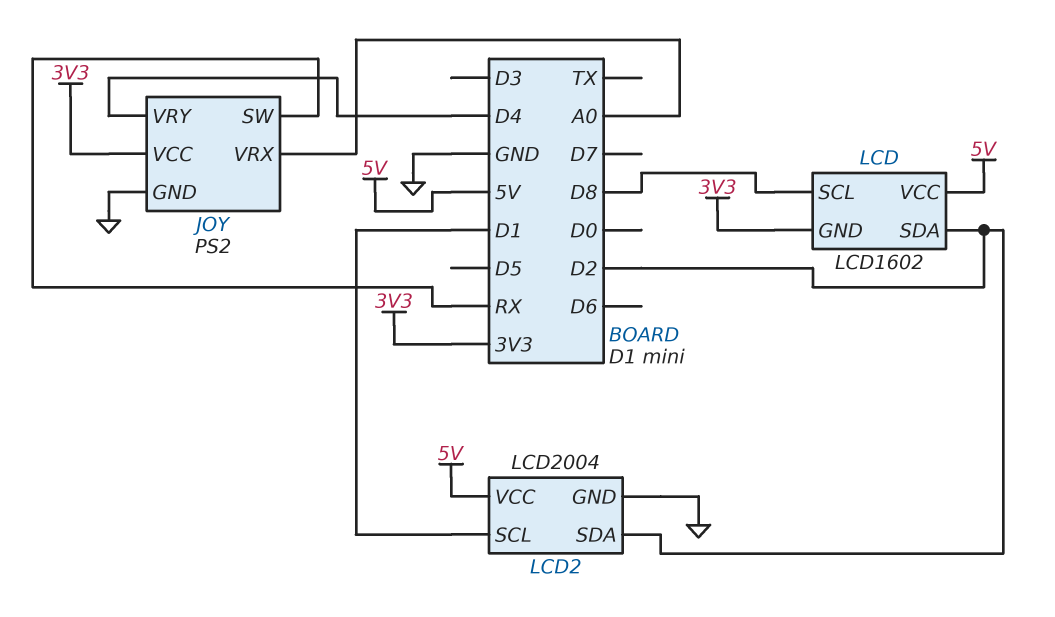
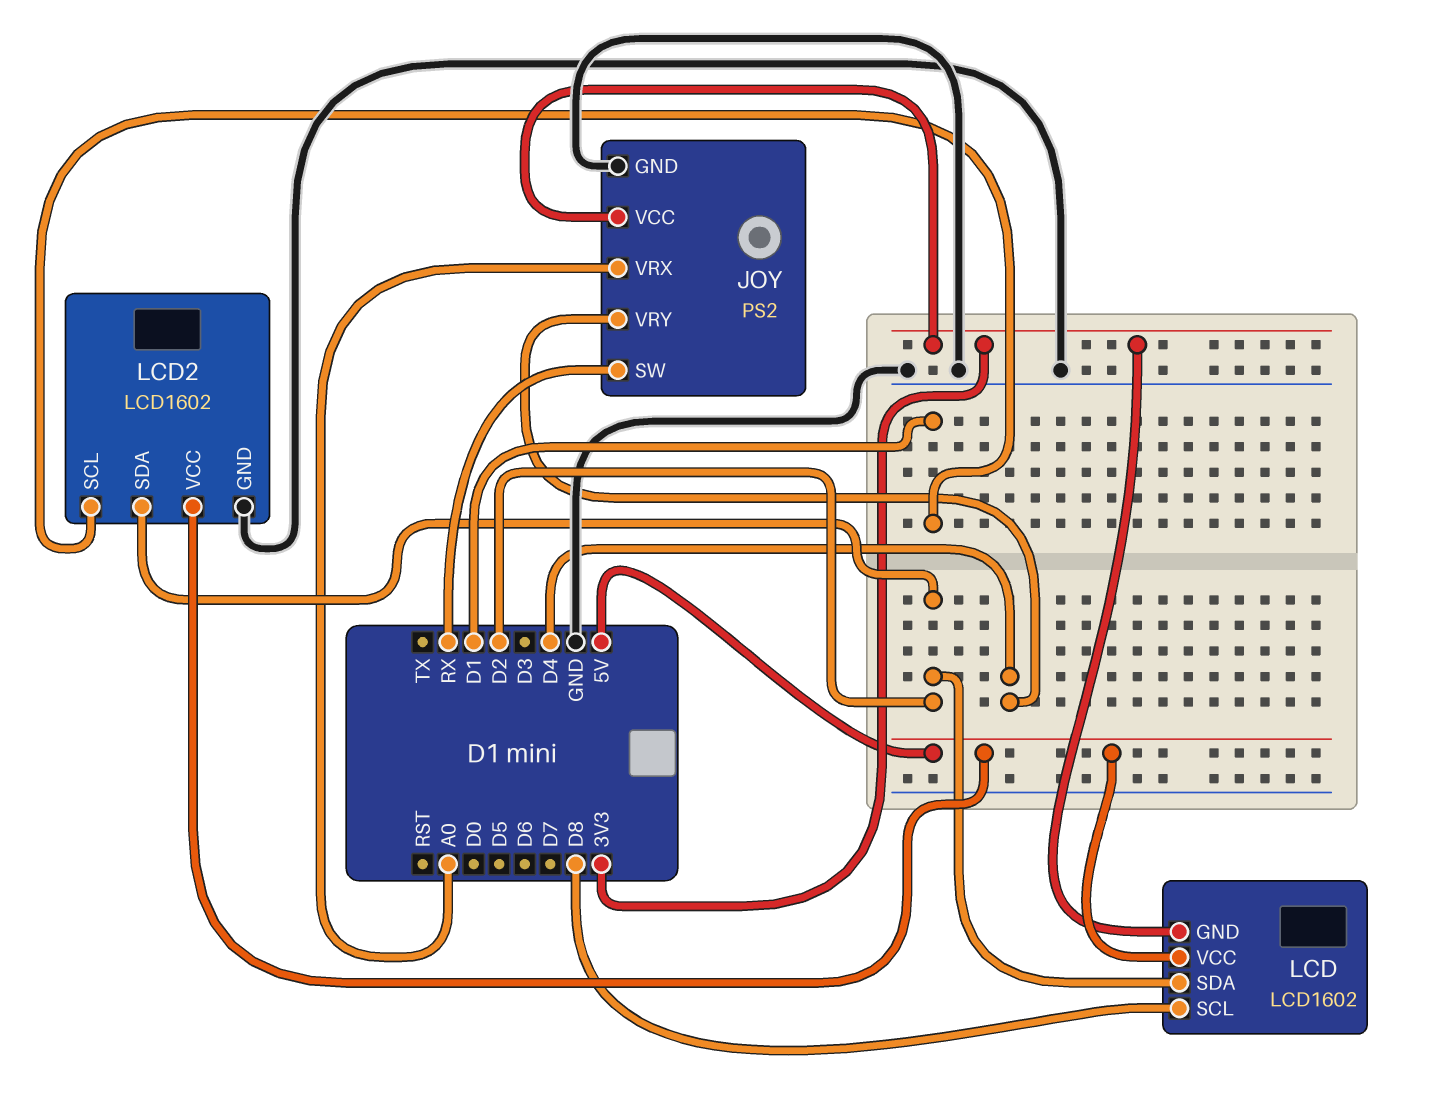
LCD2: LCD2004 -> LCD1602

